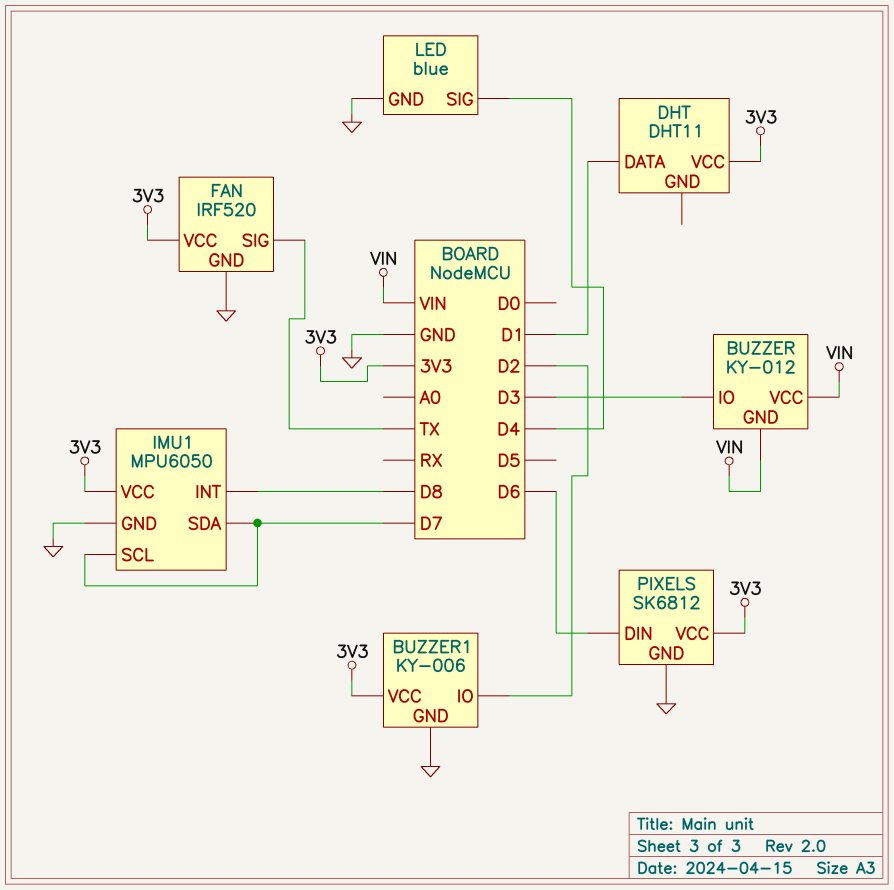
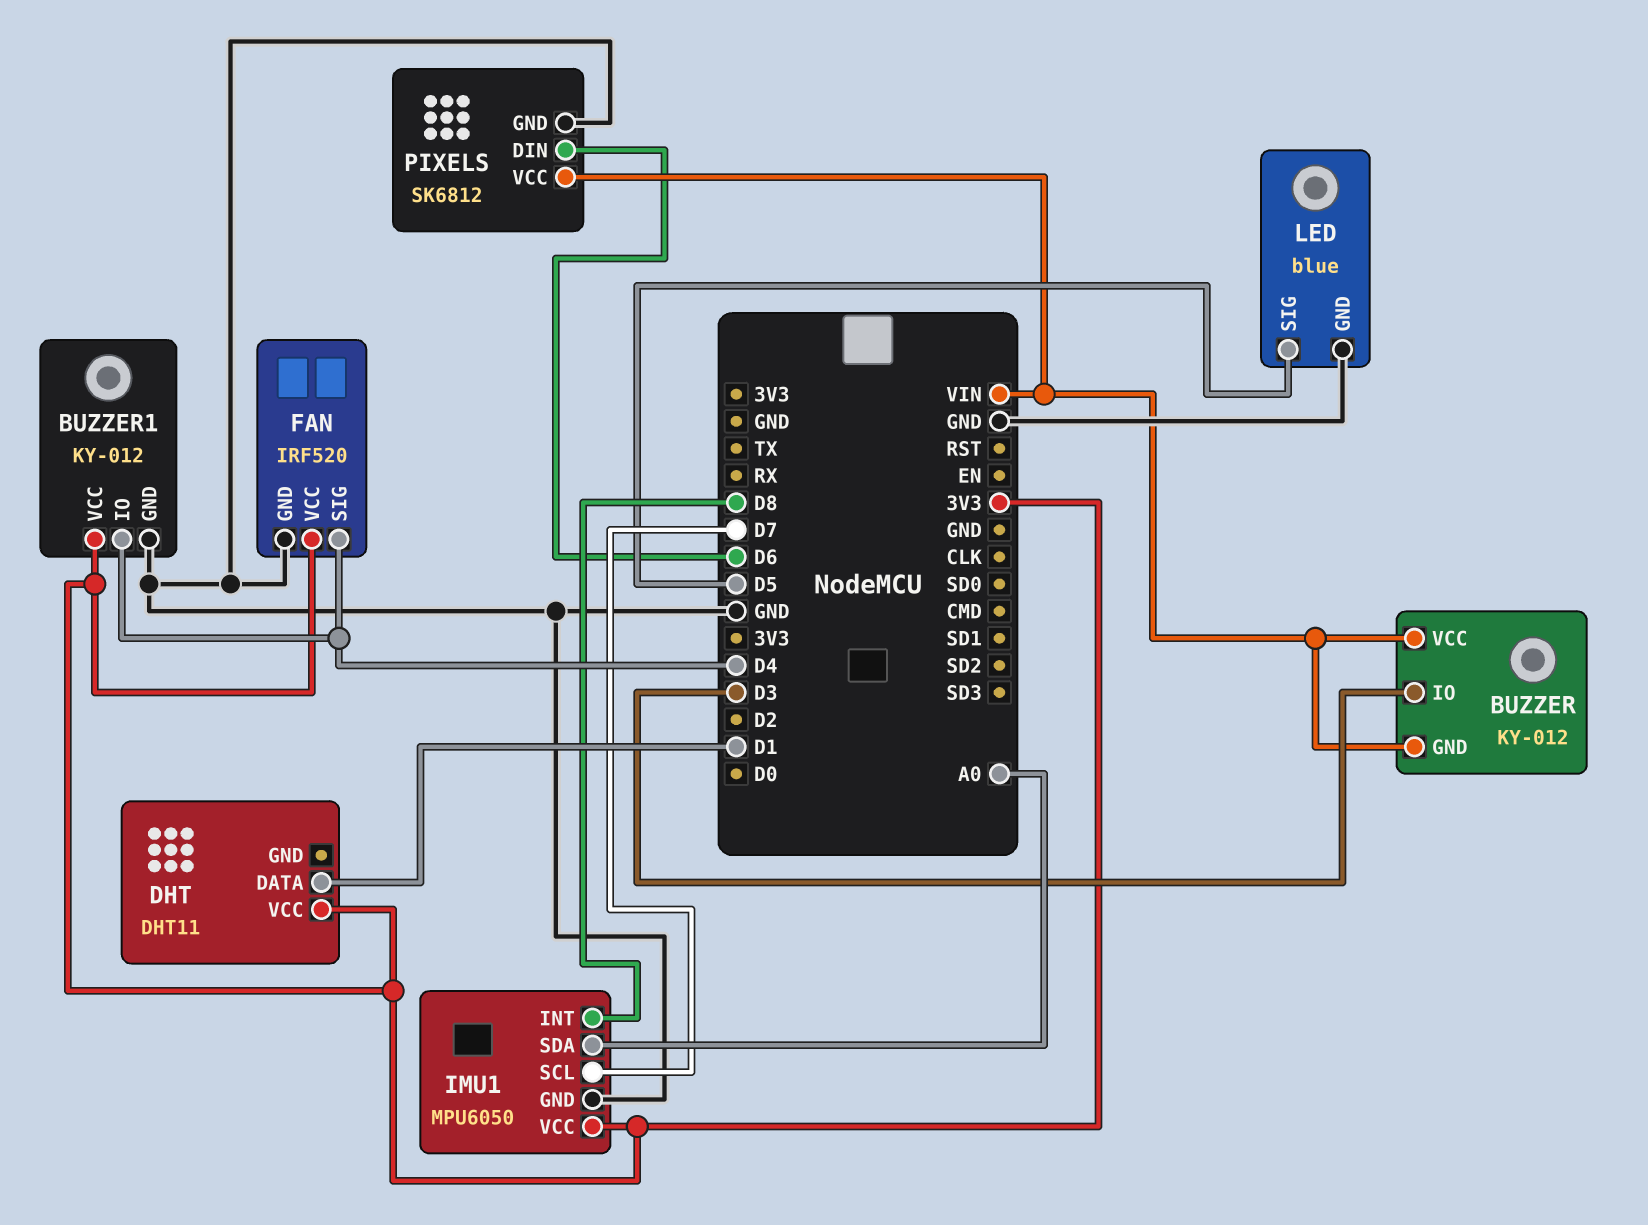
BUZZER1: KY-006 -> KY-012
BUZZER1 pin IO: D2 -> D4
FAN pin SIG: TX -> D4
IMU1 pin SDA: D7 -> A0
LED pin SIG: D4 -> D5
PIXELS pin VCC: 3V3 -> VIN

